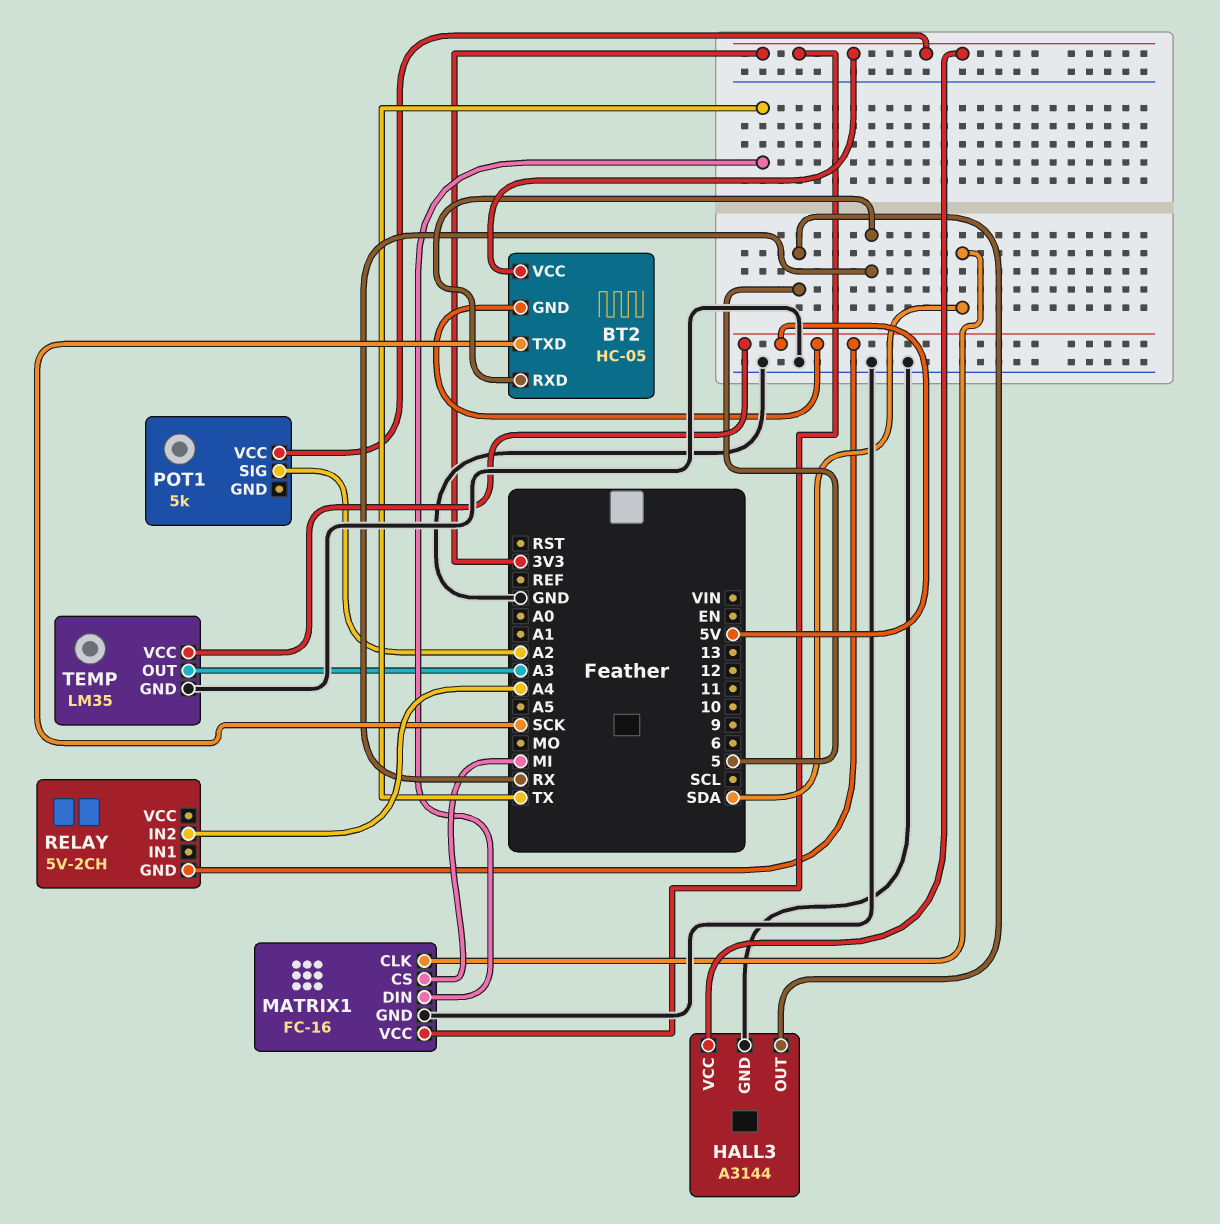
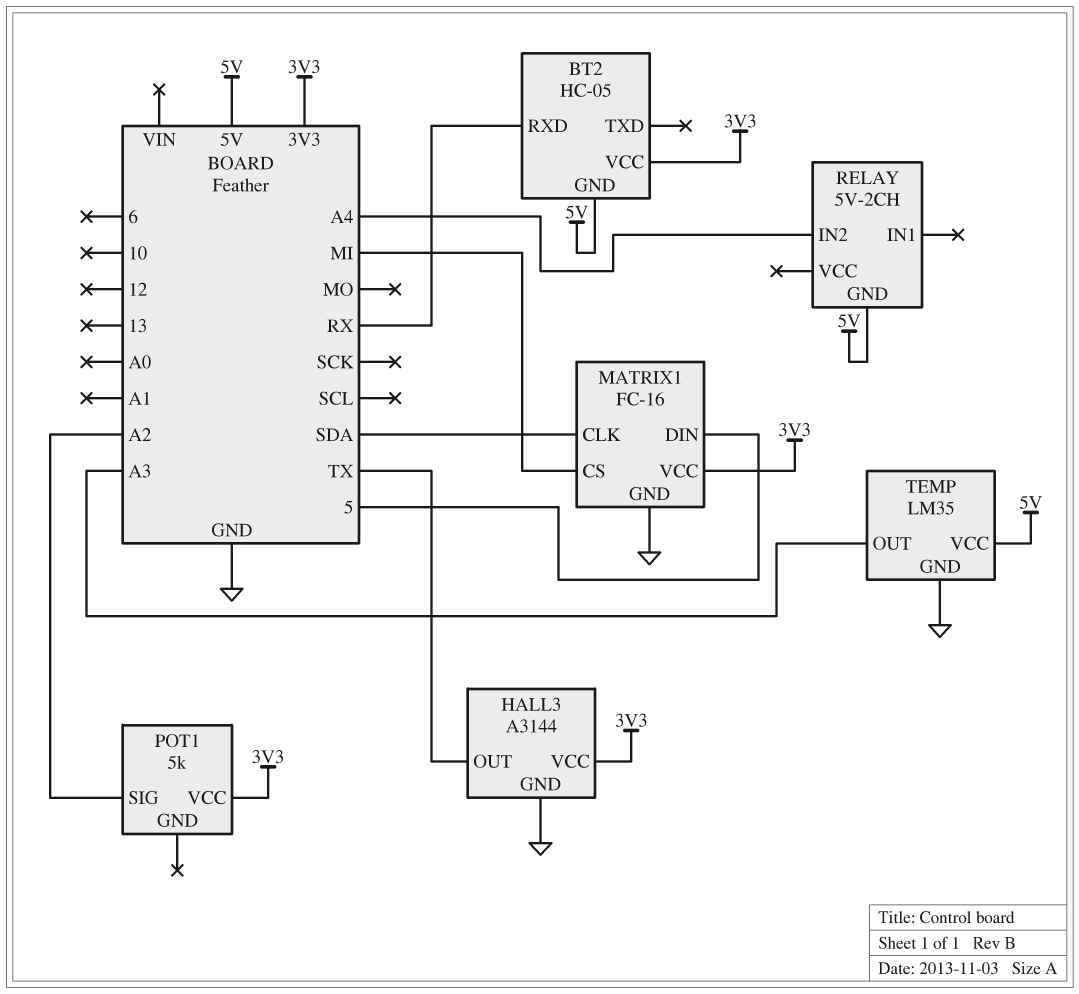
BT2 pin TXD: SCK -> none
HALL3 pin OUT: 5 -> TX
MATRIX1 pin DIN: TX -> 5

